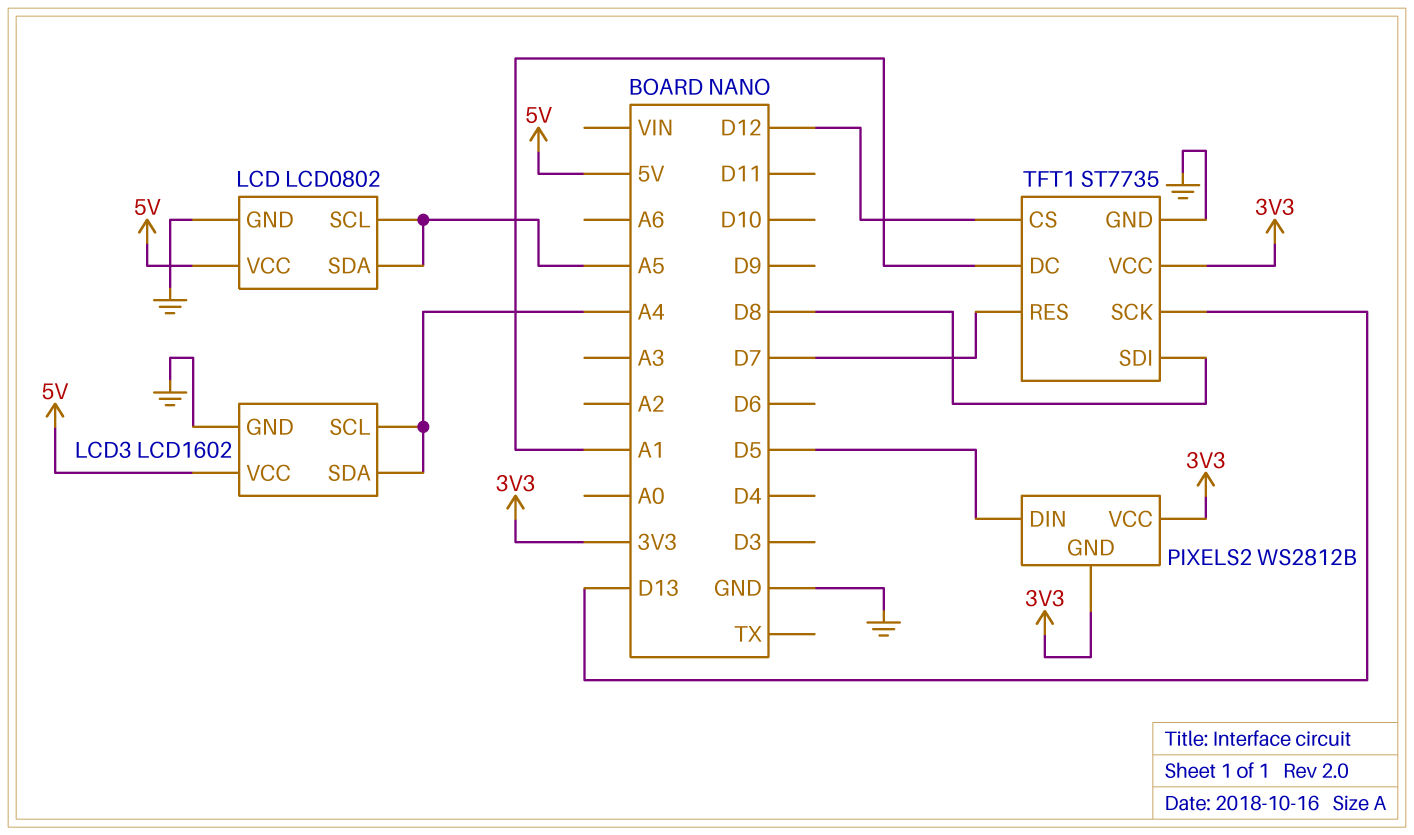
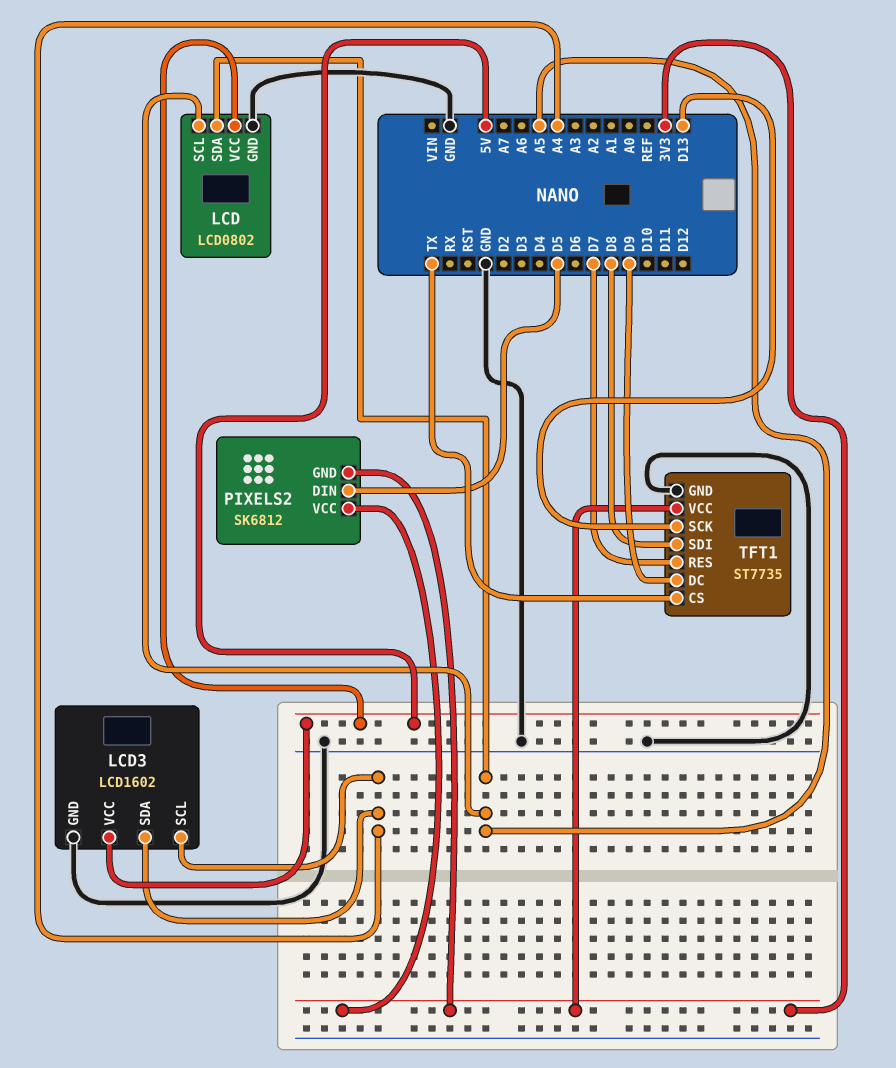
PIXELS2: WS2812B -> SK6812
TFT1 pin CS: D12 -> TX
TFT1 pin DC: A1 -> D9

